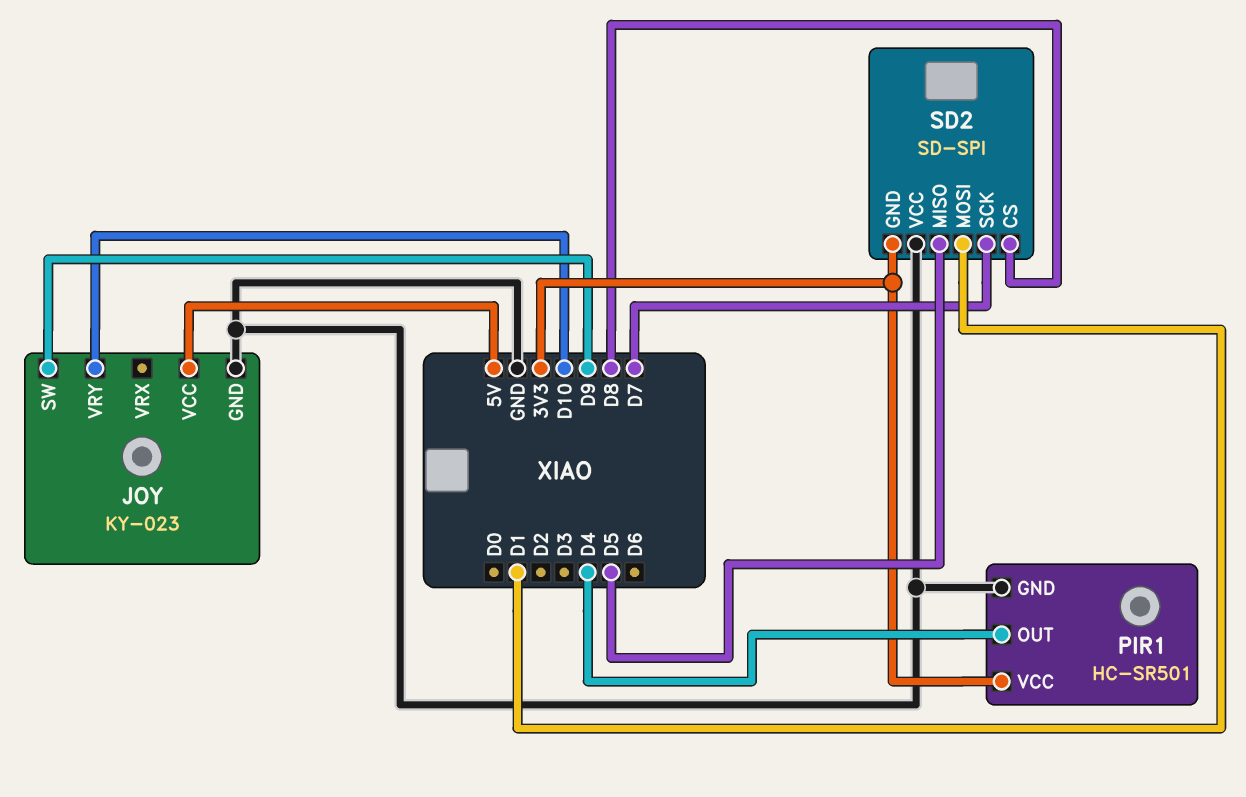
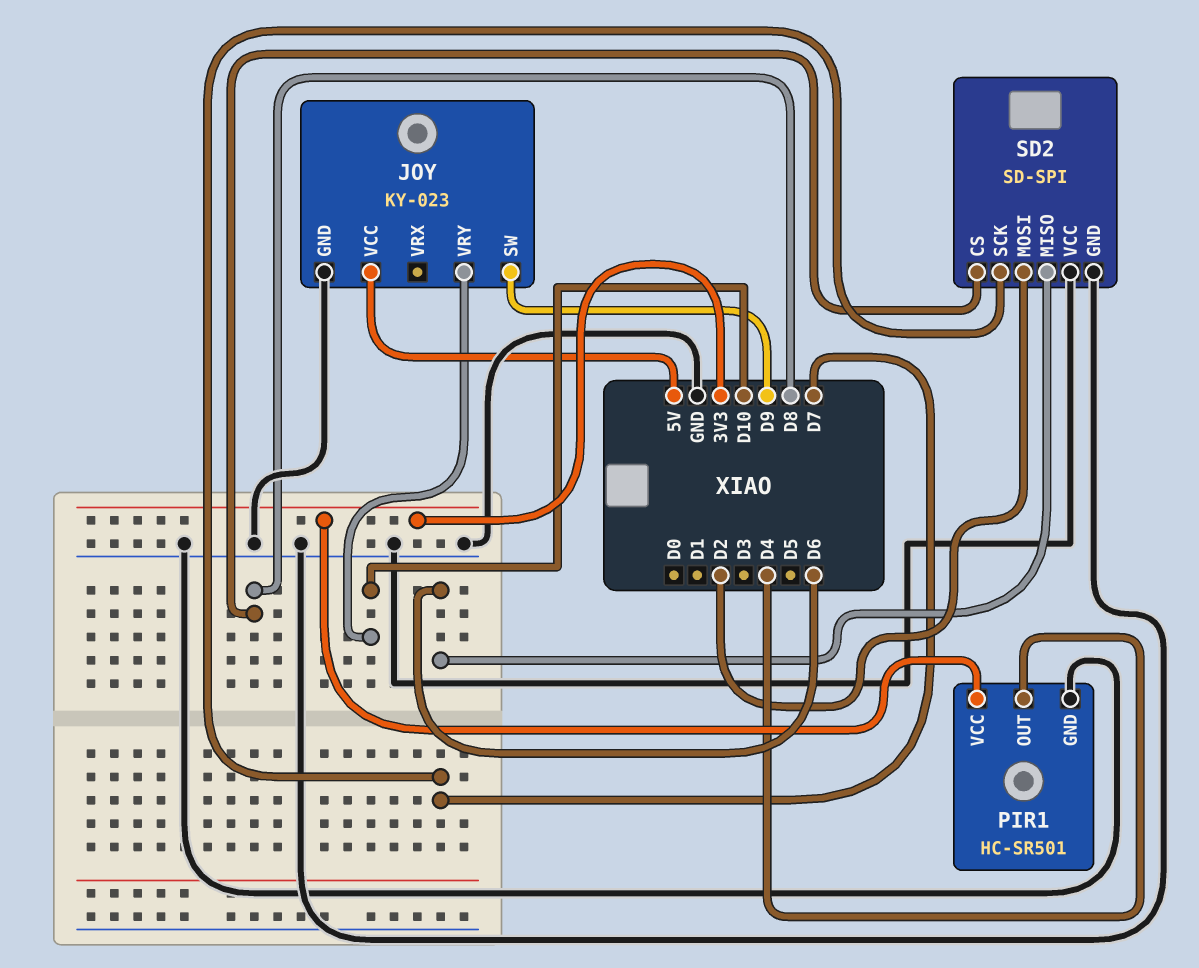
SD2 pin GND: 3V3 -> GND
SD2 pin MISO: D5 -> D6
SD2 pin MOSI: D1 -> D2

